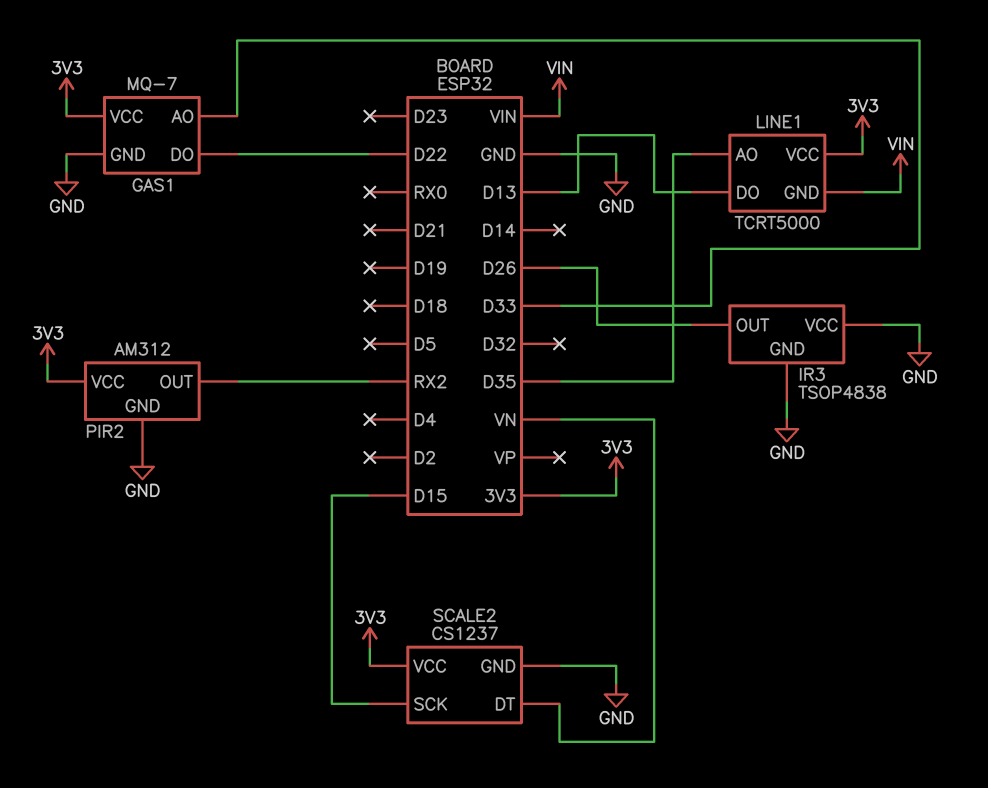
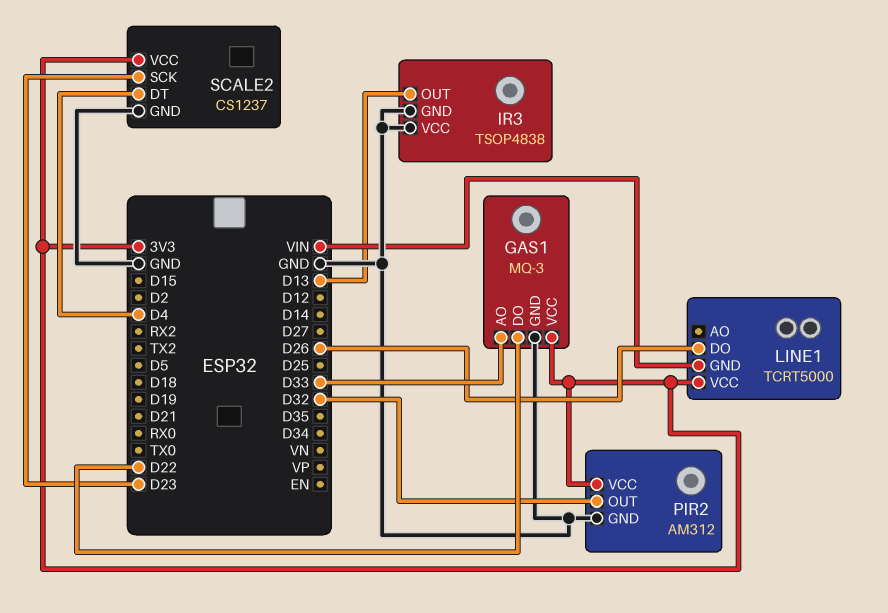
GAS1: MQ-7 -> MQ-3
IR3 pin OUT: D26 -> D13
LINE1 pin AO: D35 -> none
LINE1 pin DO: D13 -> D26
PIR2 pin OUT: RX2 -> D32
SCALE2 pin DT: VN -> D4
SCALE2 pin SCK: D15 -> D23

